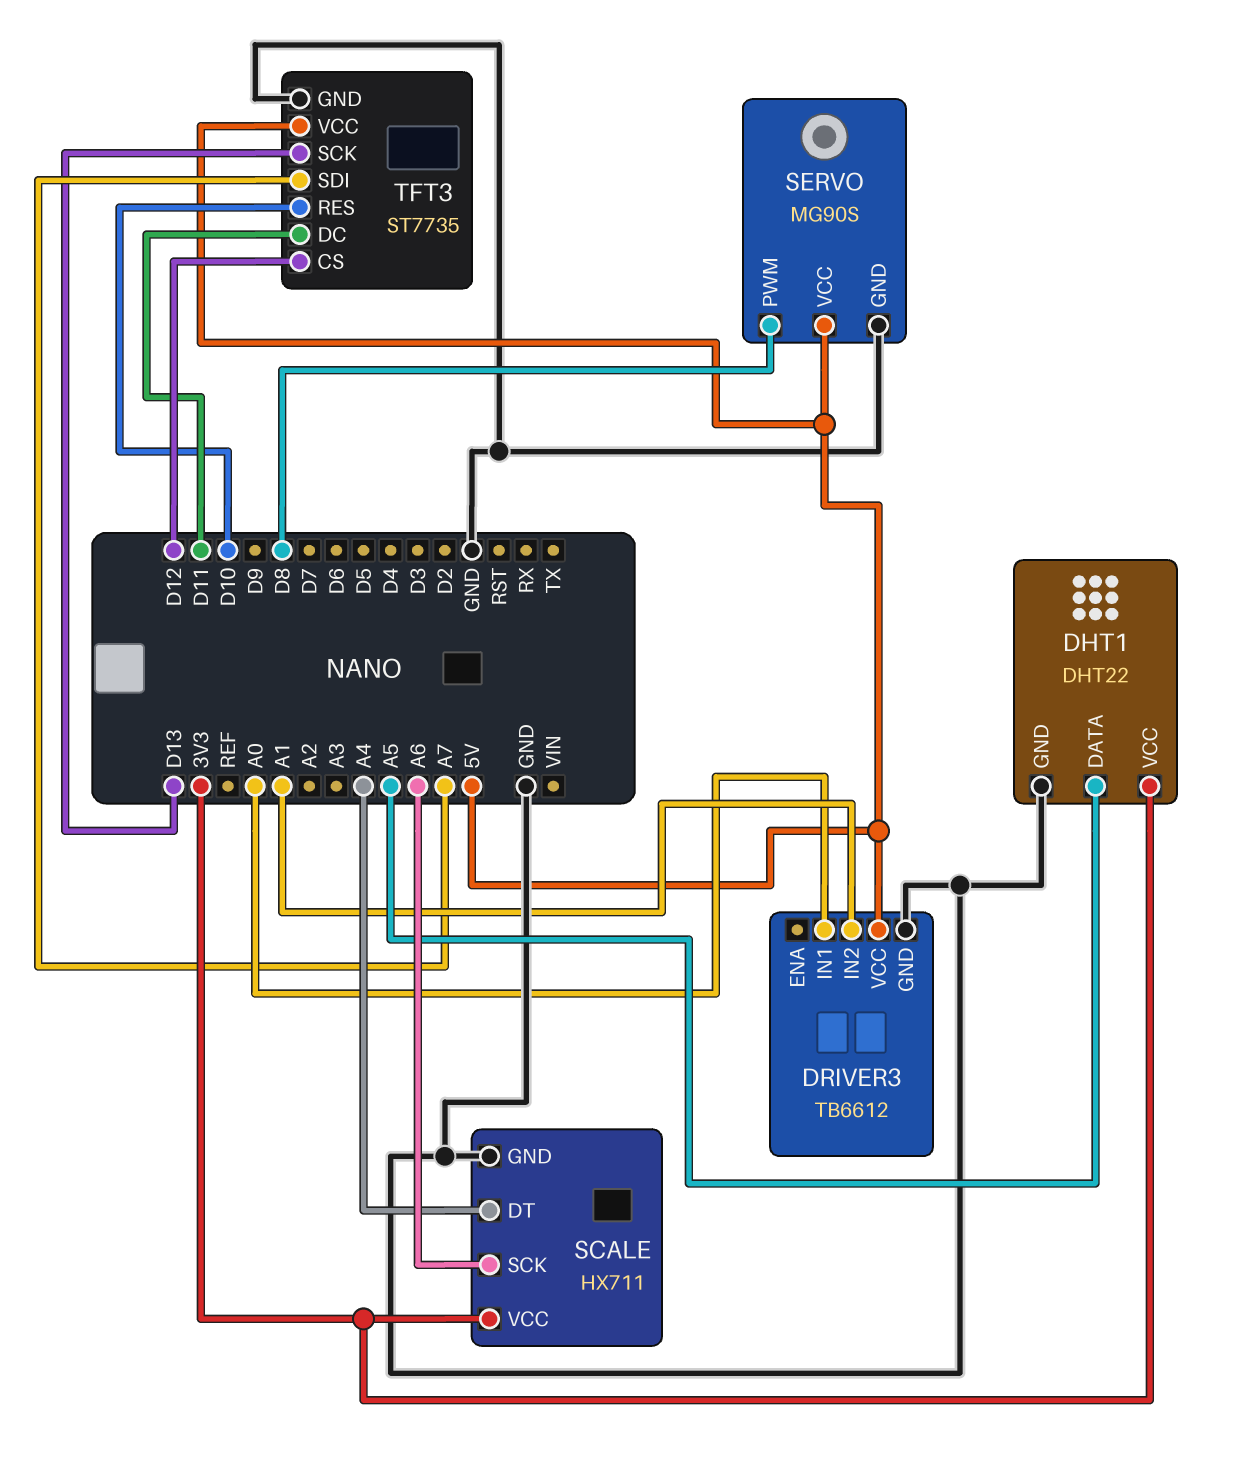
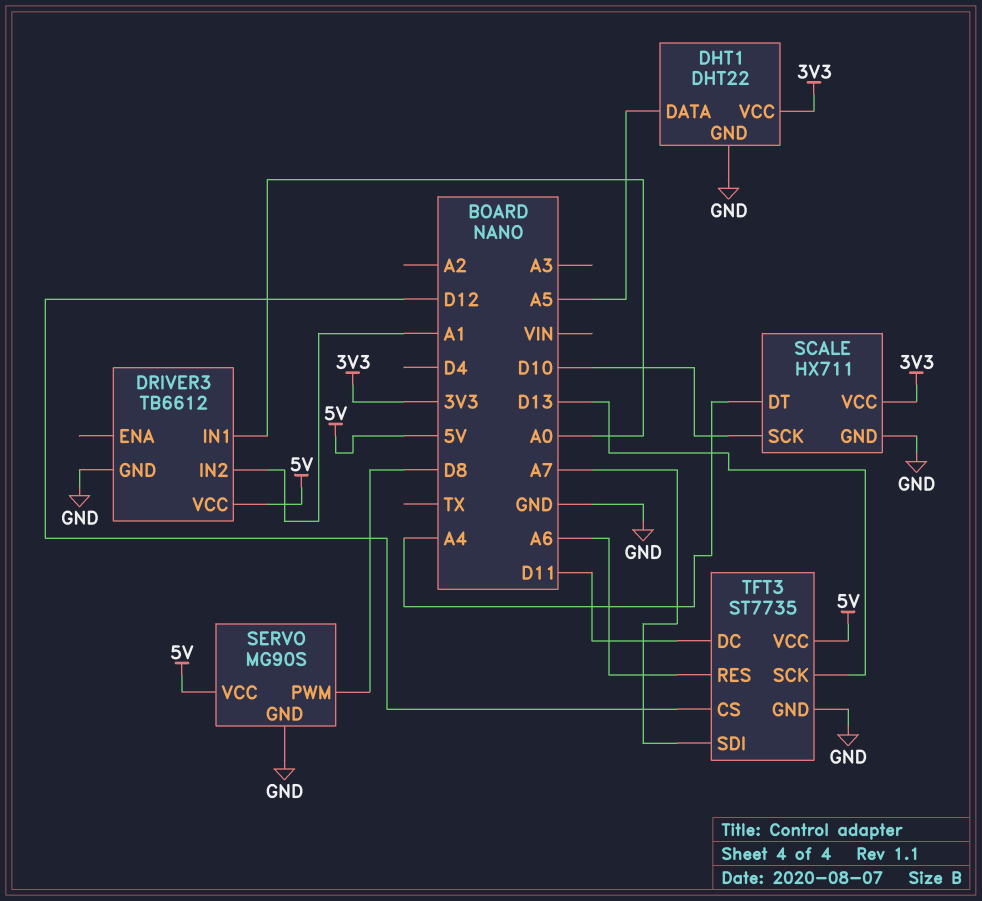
SCALE pin SCK: A6 -> D10
TFT3 pin RES: D10 -> A6

